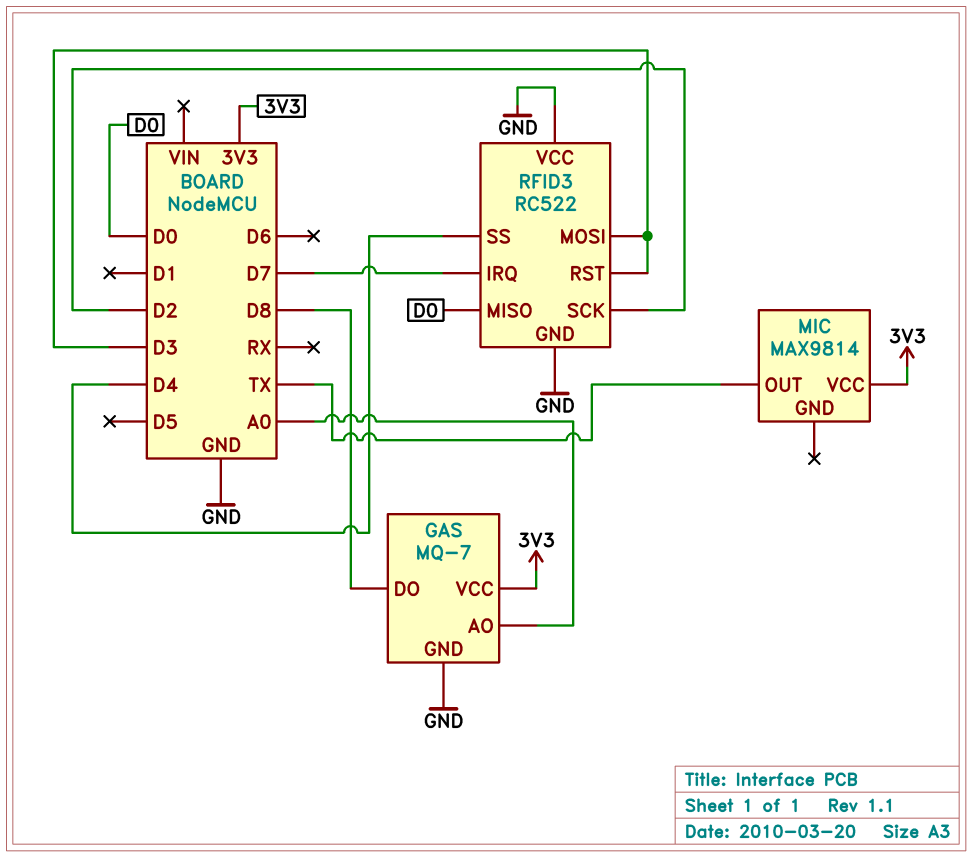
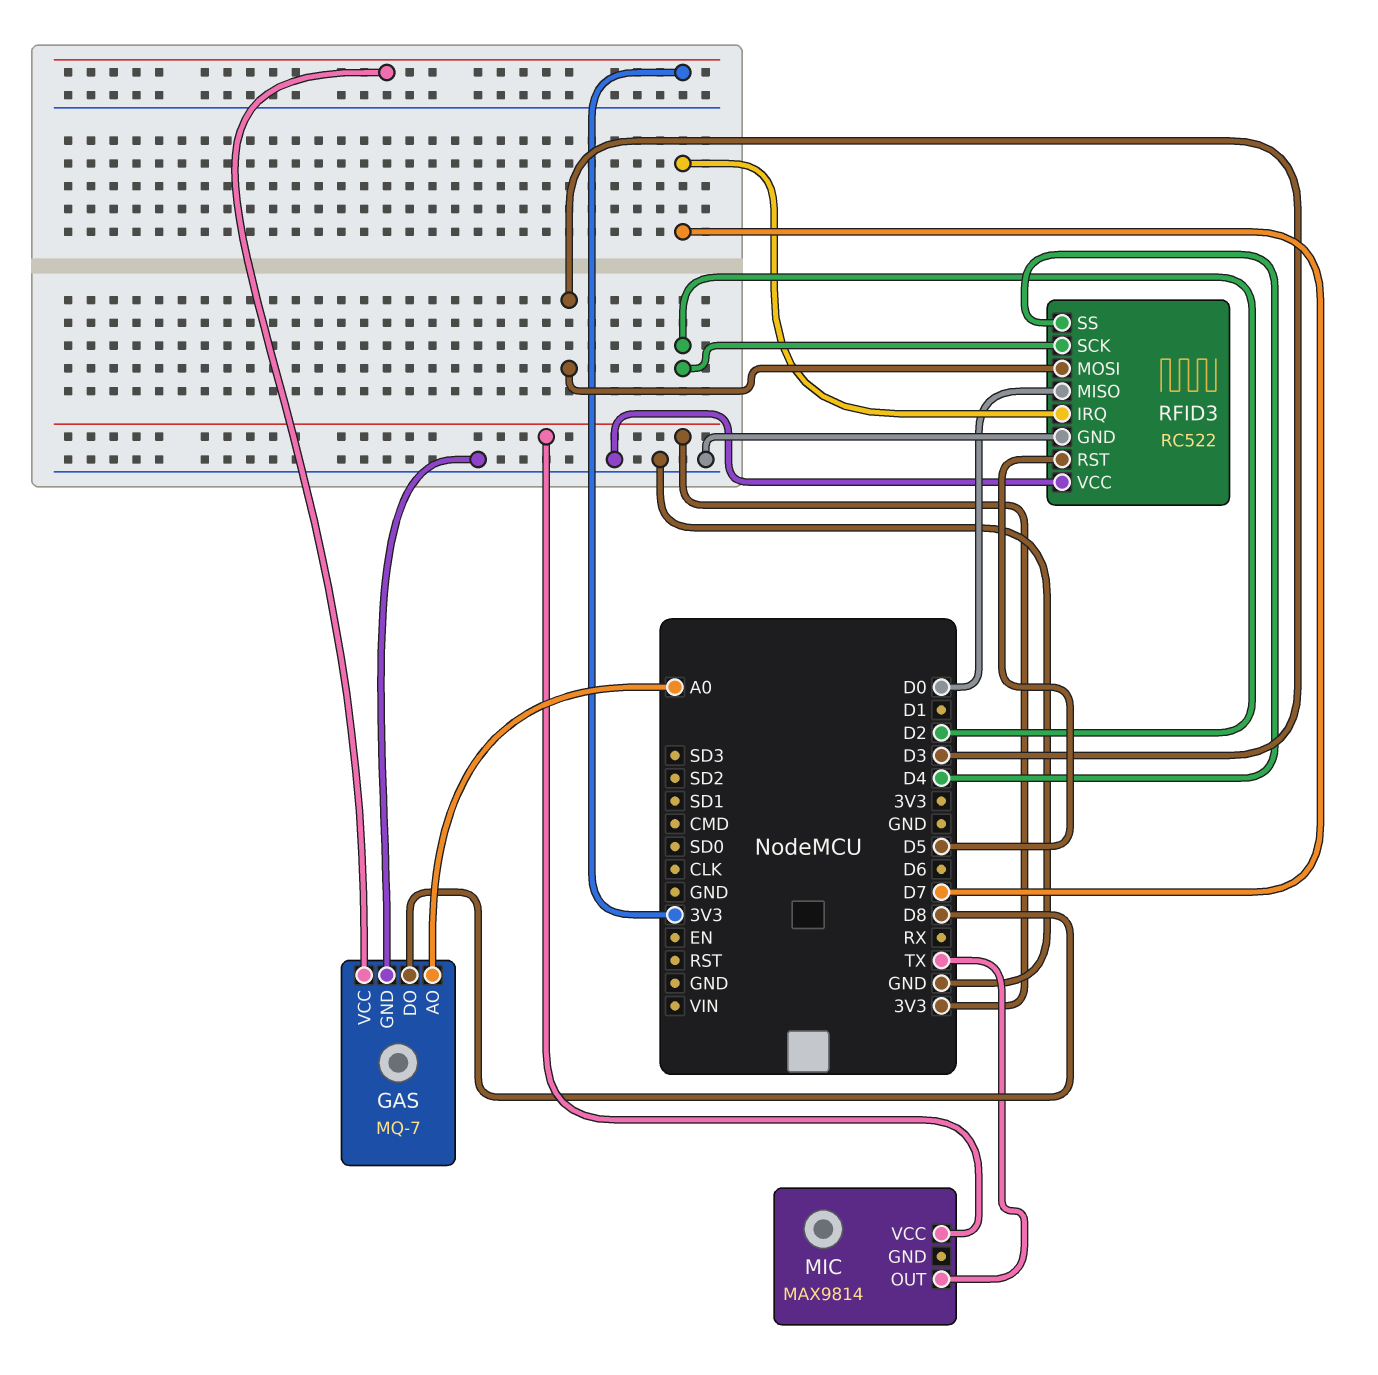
RFID3 pin RST: D3 -> D5

